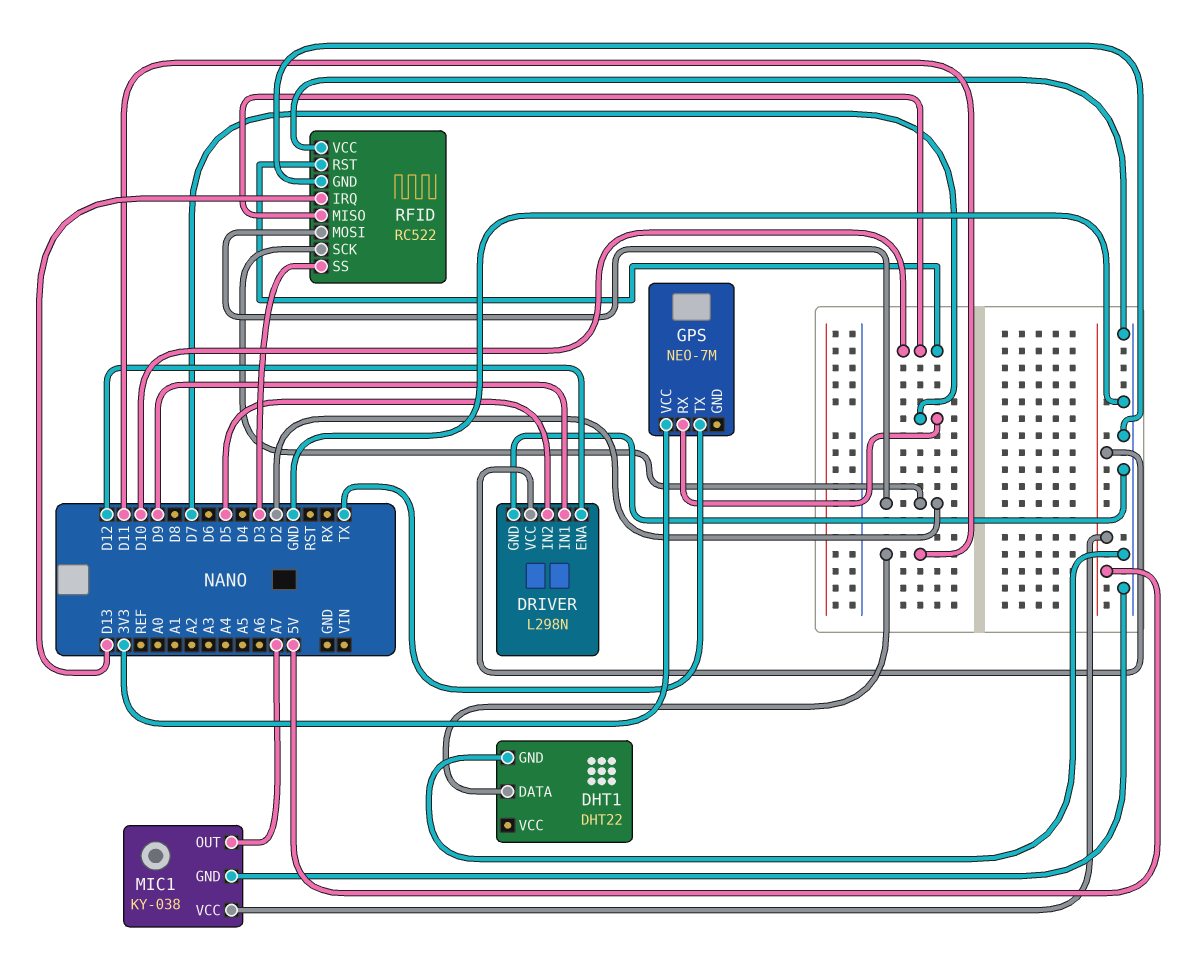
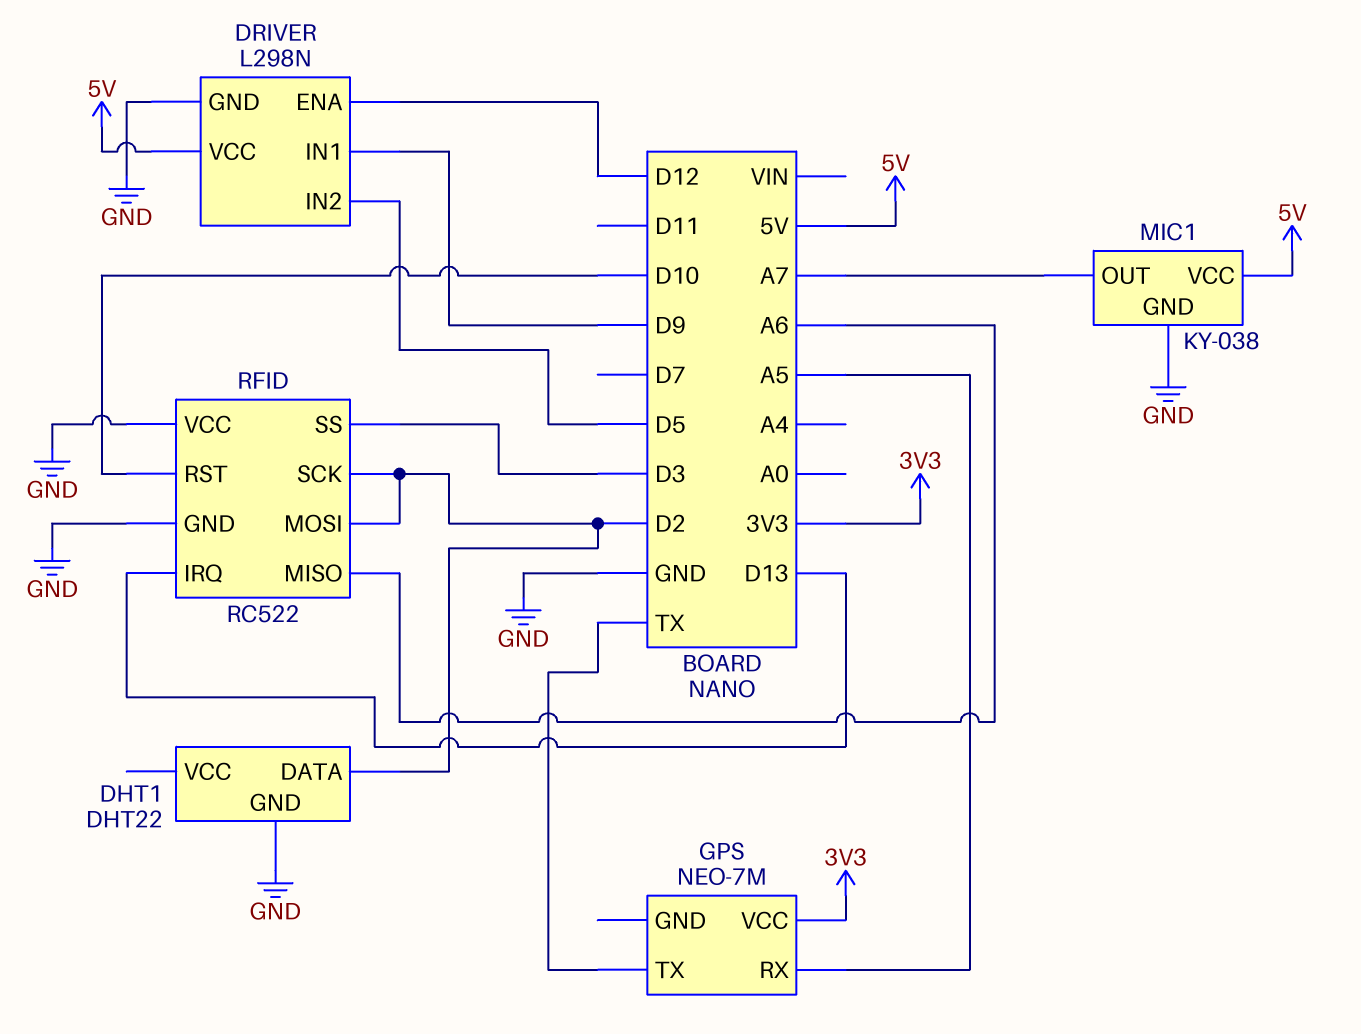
DHT1 pin DATA: D11 -> D2
GPS pin RX: D7 -> A5
RFID pin MISO: D10 -> A6

